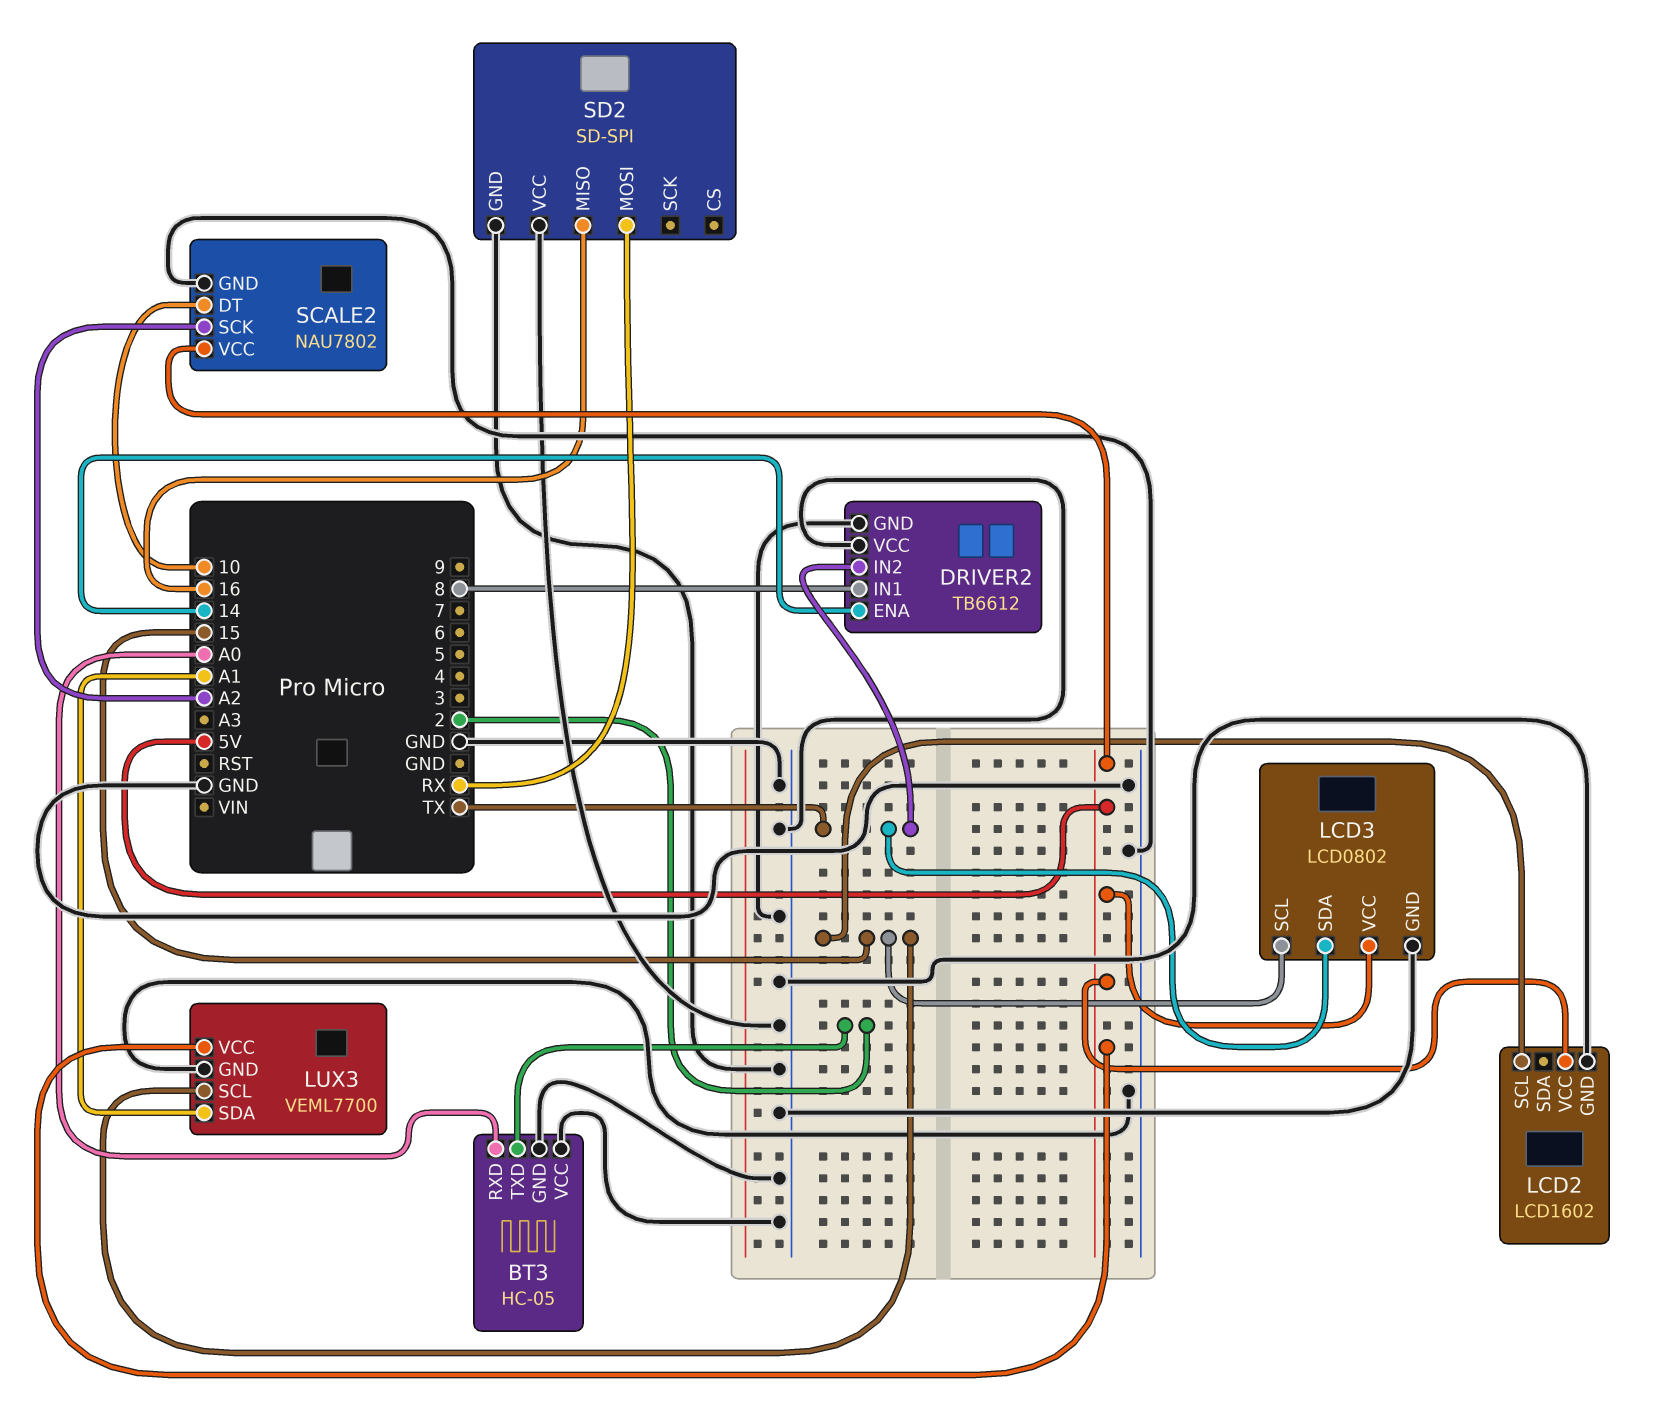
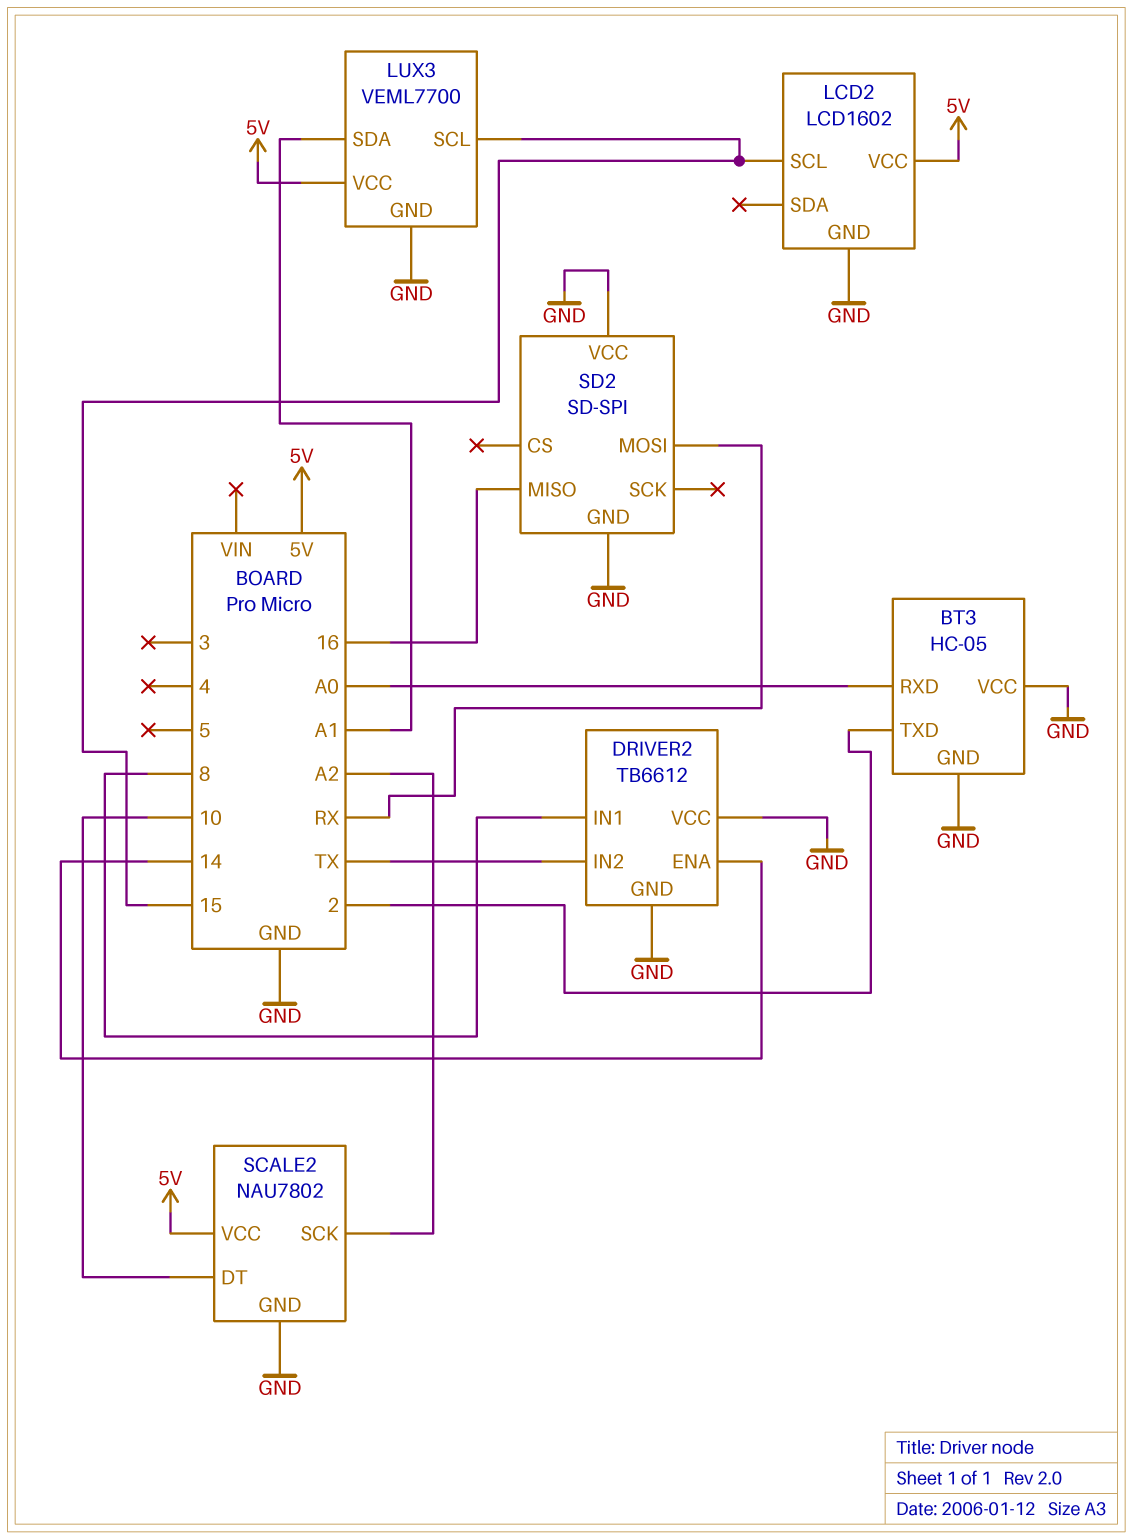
LCD3: LCD0802 -> none
LCD3 pin GND: GND -> none
LCD3 pin SCL: 15 -> none
LCD3 pin SDA: TX -> none
LCD3 pin VCC: 5V -> none

